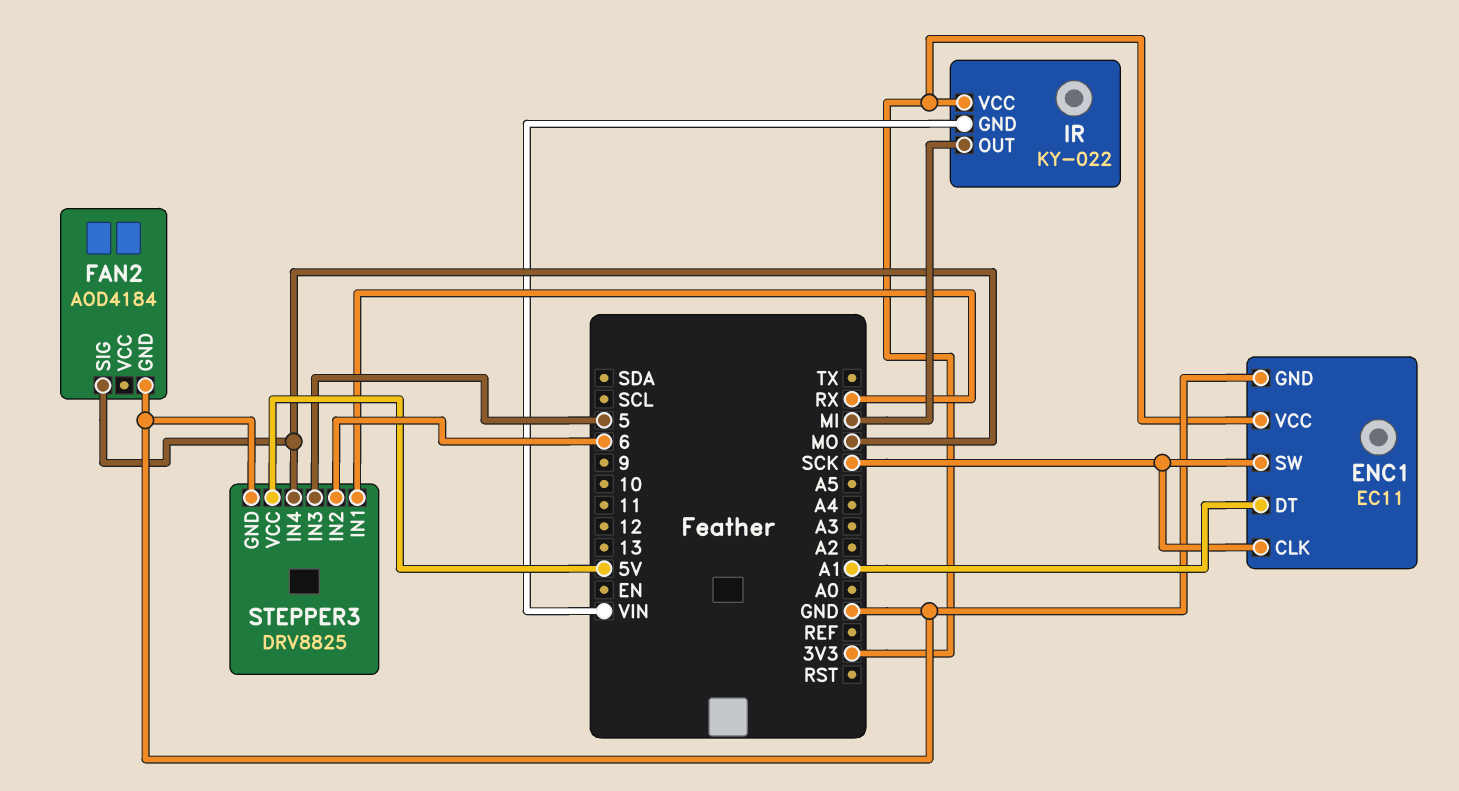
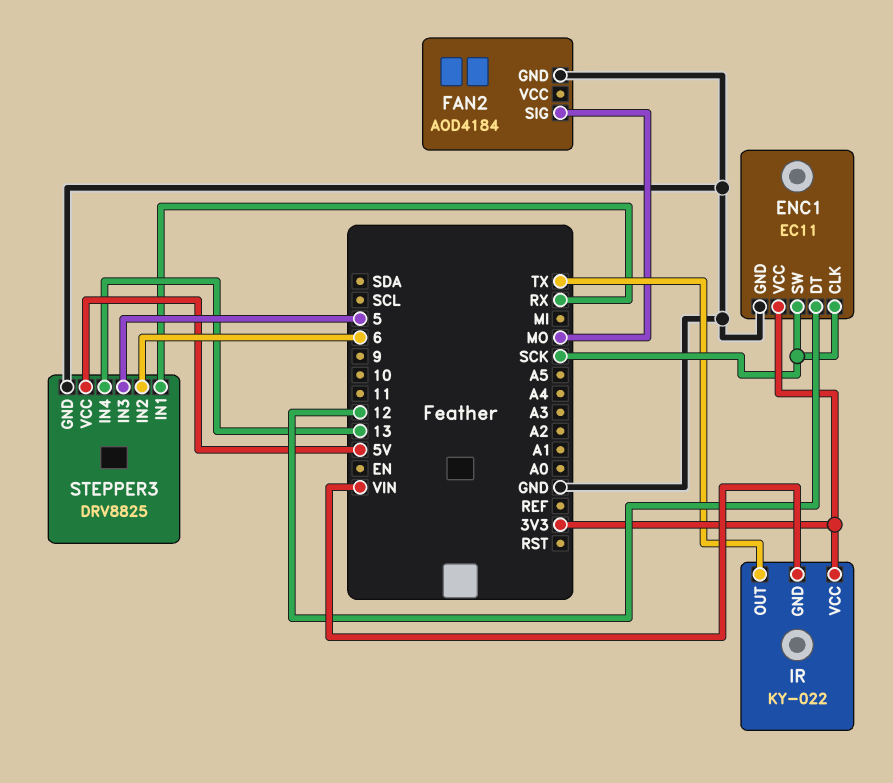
ENC1 pin DT: A1 -> 12
IR pin OUT: MI -> TX
STEPPER3 pin IN4: MO -> 13

